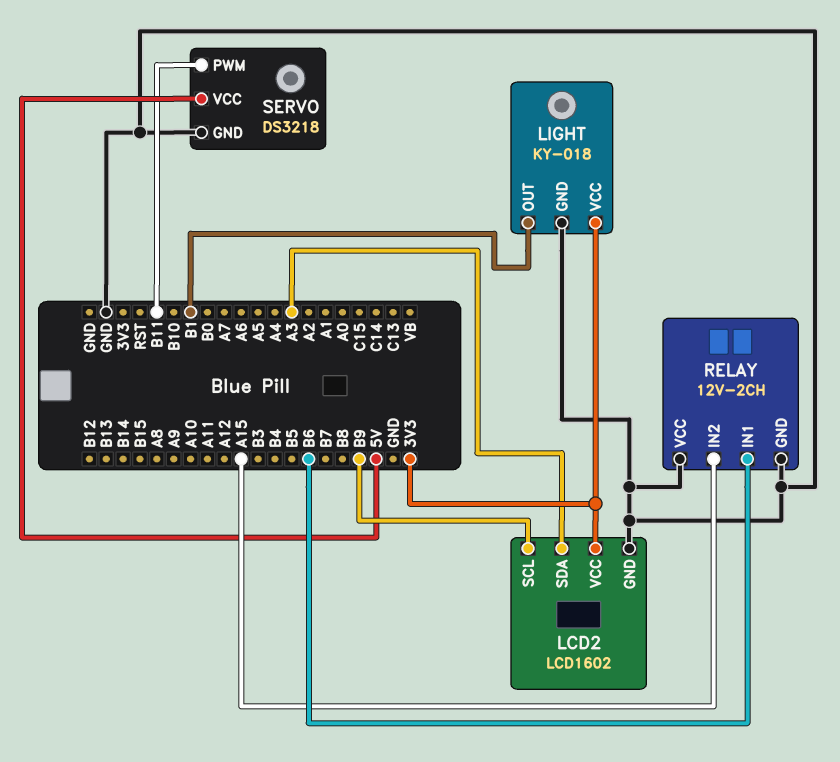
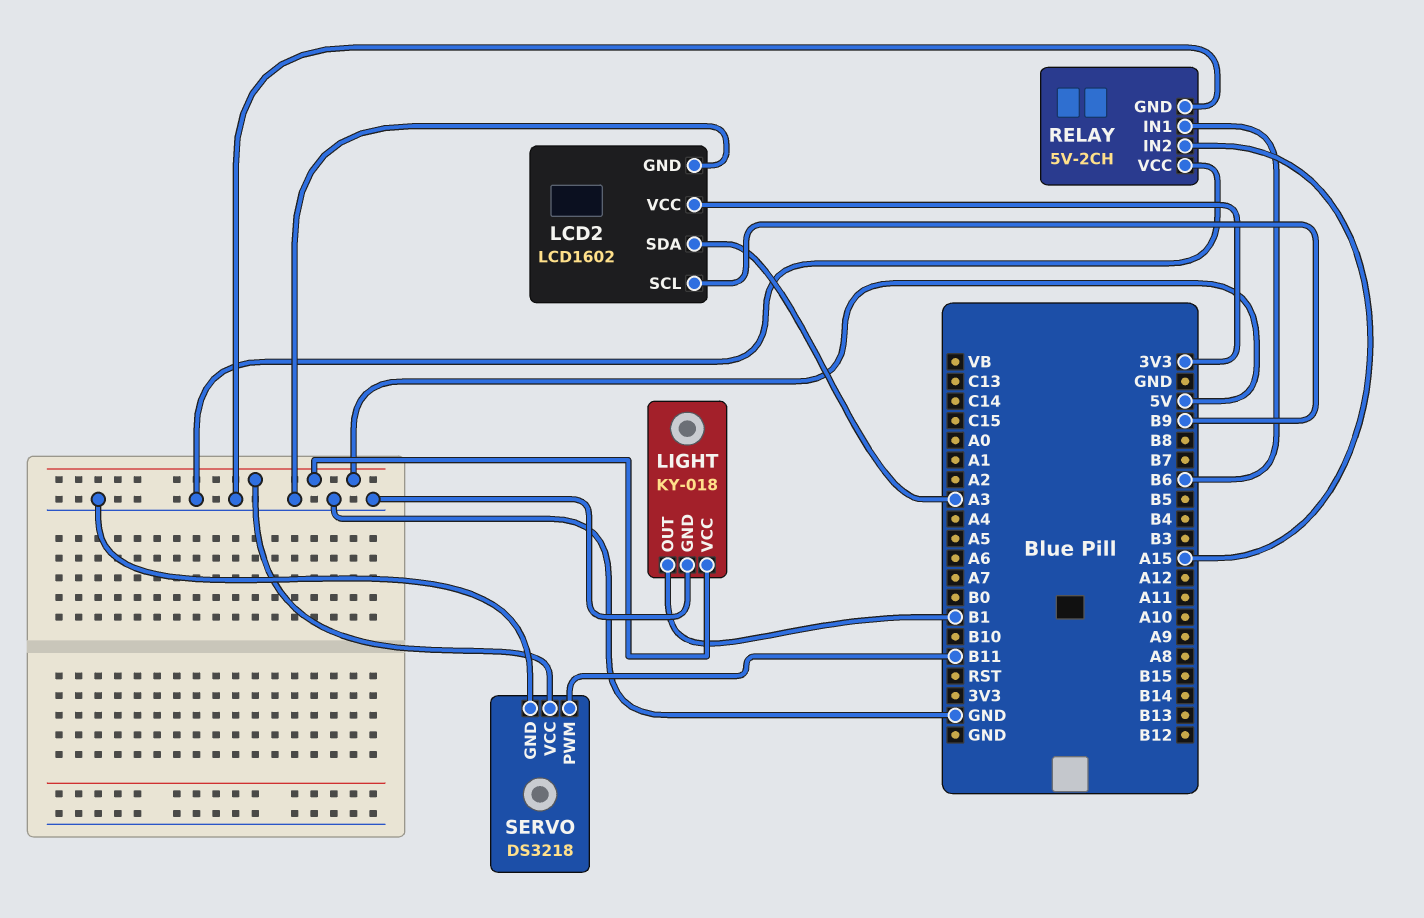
LIGHT pin VCC: 3V3 -> 5V
RELAY: 12V-2CH -> 5V-2CH

